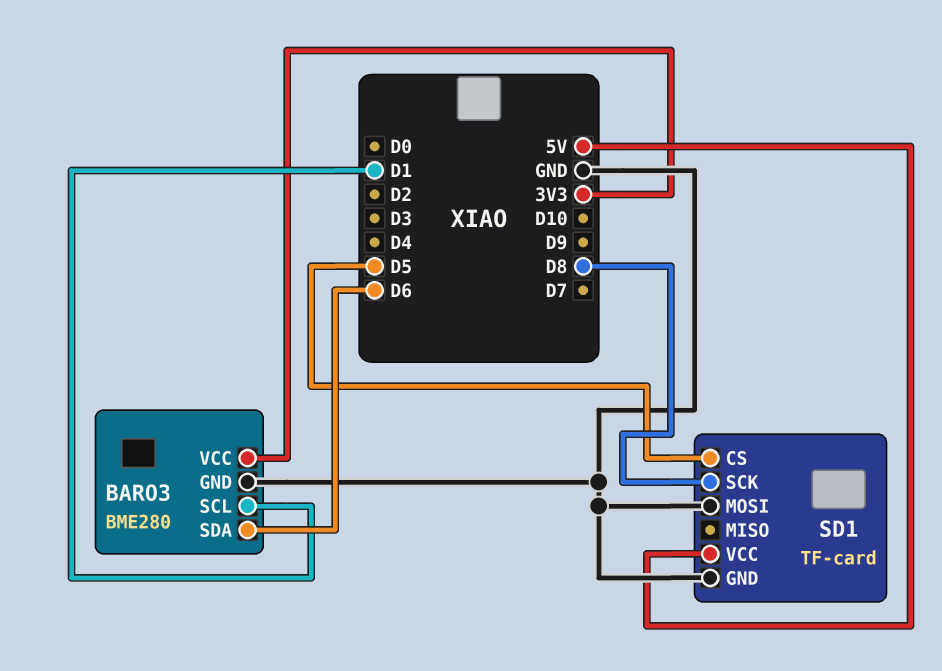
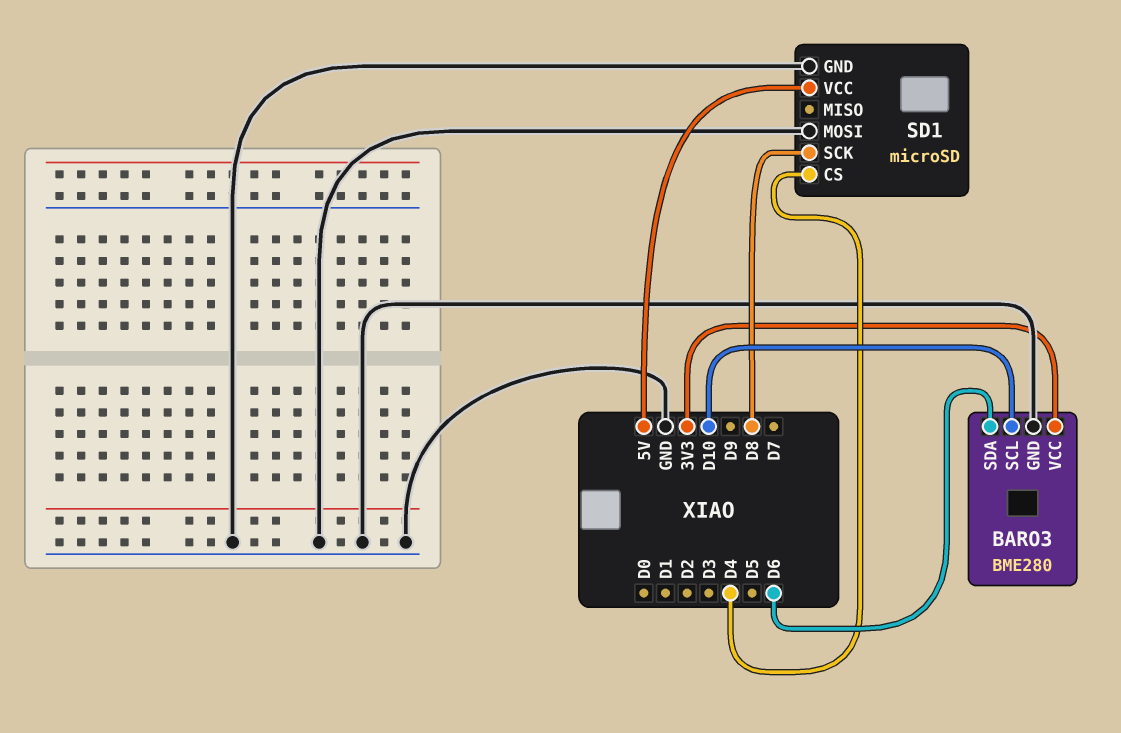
BARO3 pin SCL: D1 -> D10
SD1: TF-card -> microSD
SD1 pin CS: D5 -> D4

